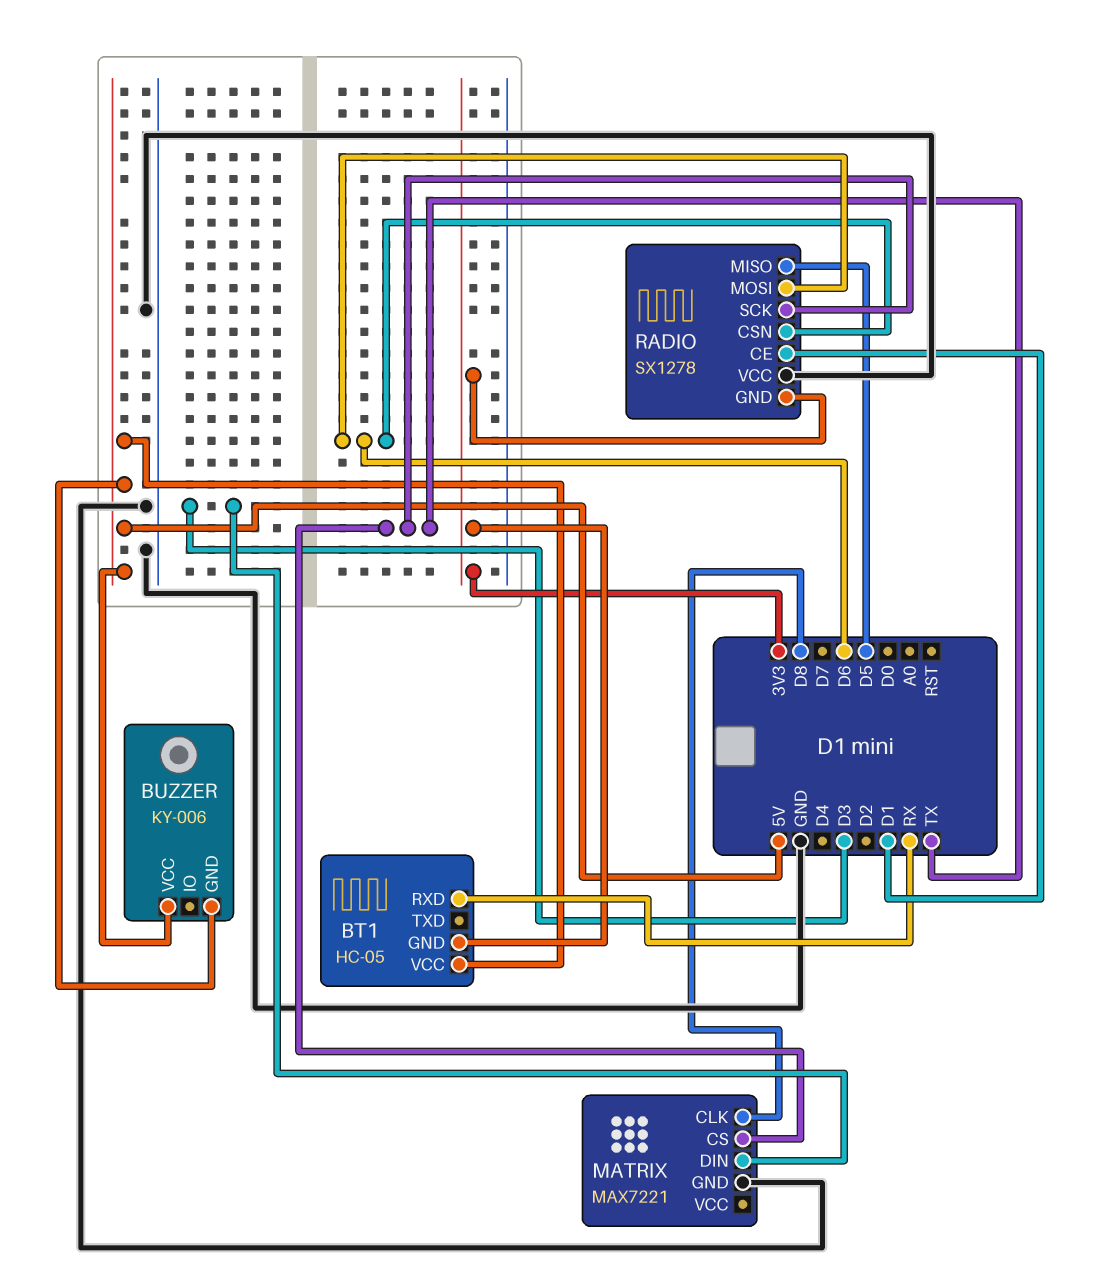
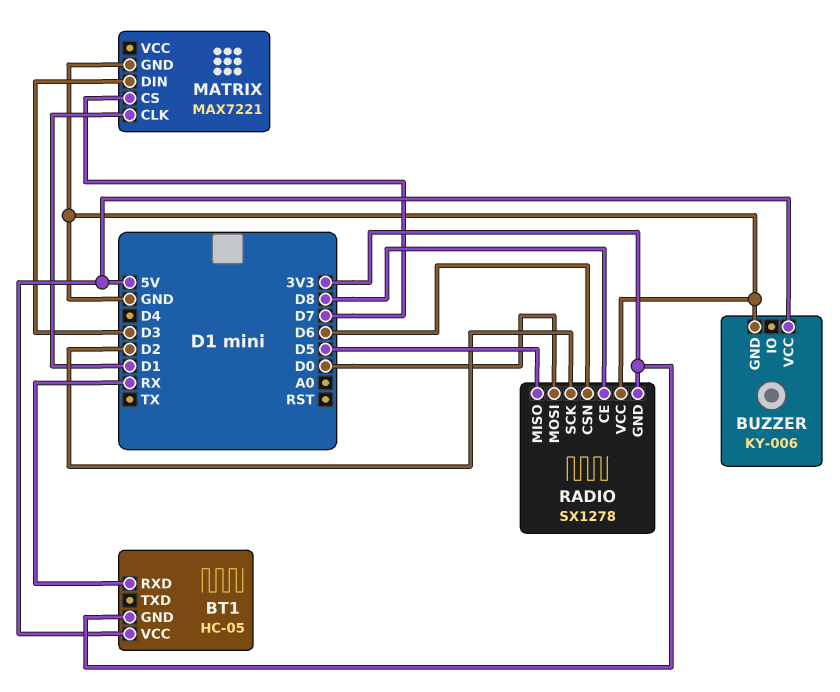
BUZZER pin GND: 5V -> GND
MATRIX pin CLK: D8 -> D1
MATRIX pin CS: TX -> D7
RADIO pin CE: D1 -> D8
RADIO pin MOSI: D6 -> D0
RADIO pin SCK: TX -> D2

